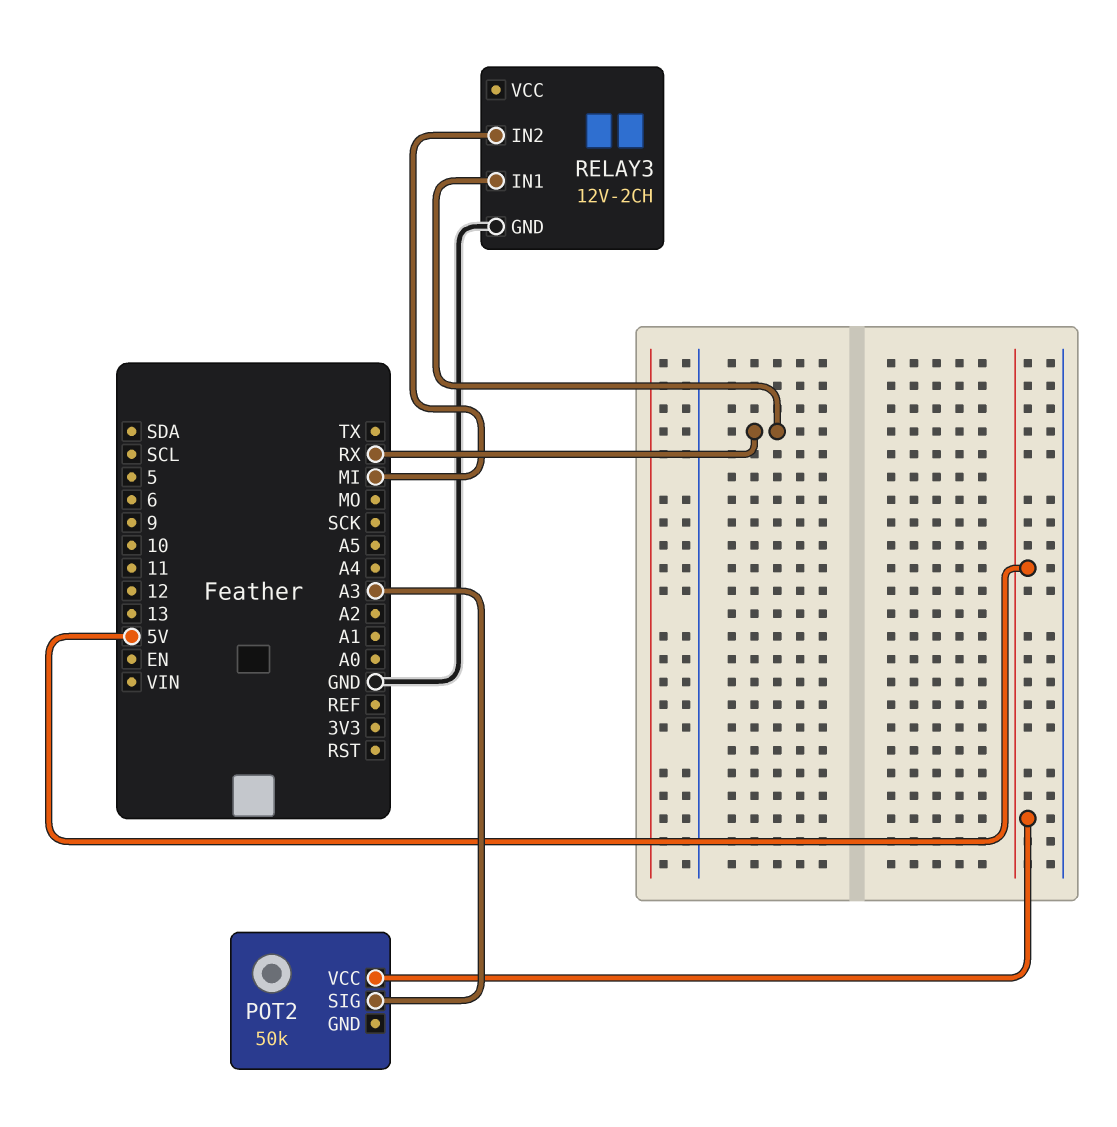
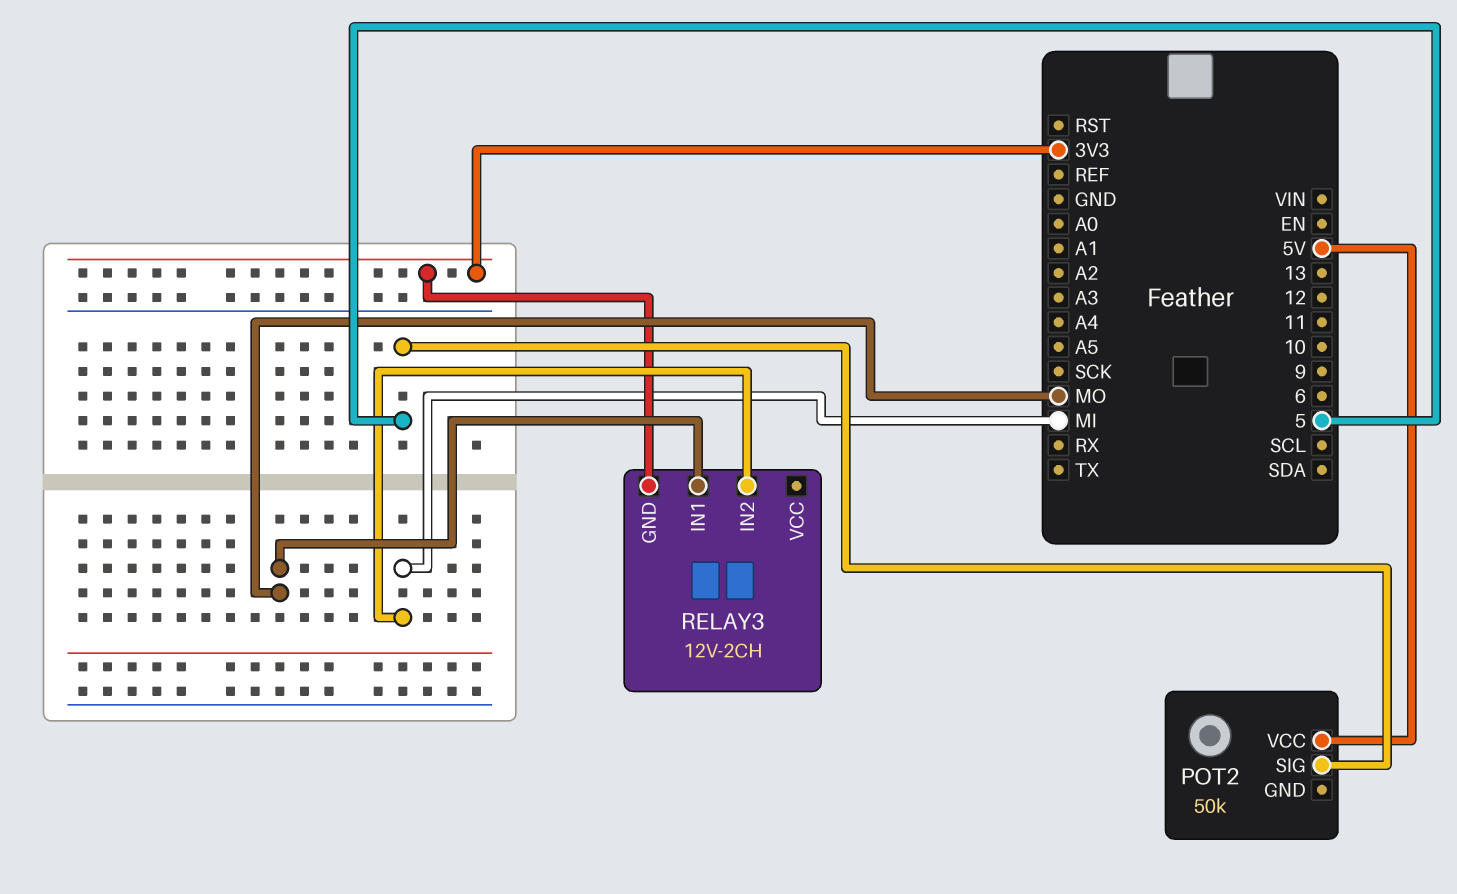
POT2 pin SIG: A3 -> 5
RELAY3 pin GND: GND -> 3V3
RELAY3 pin IN1: RX -> MO

